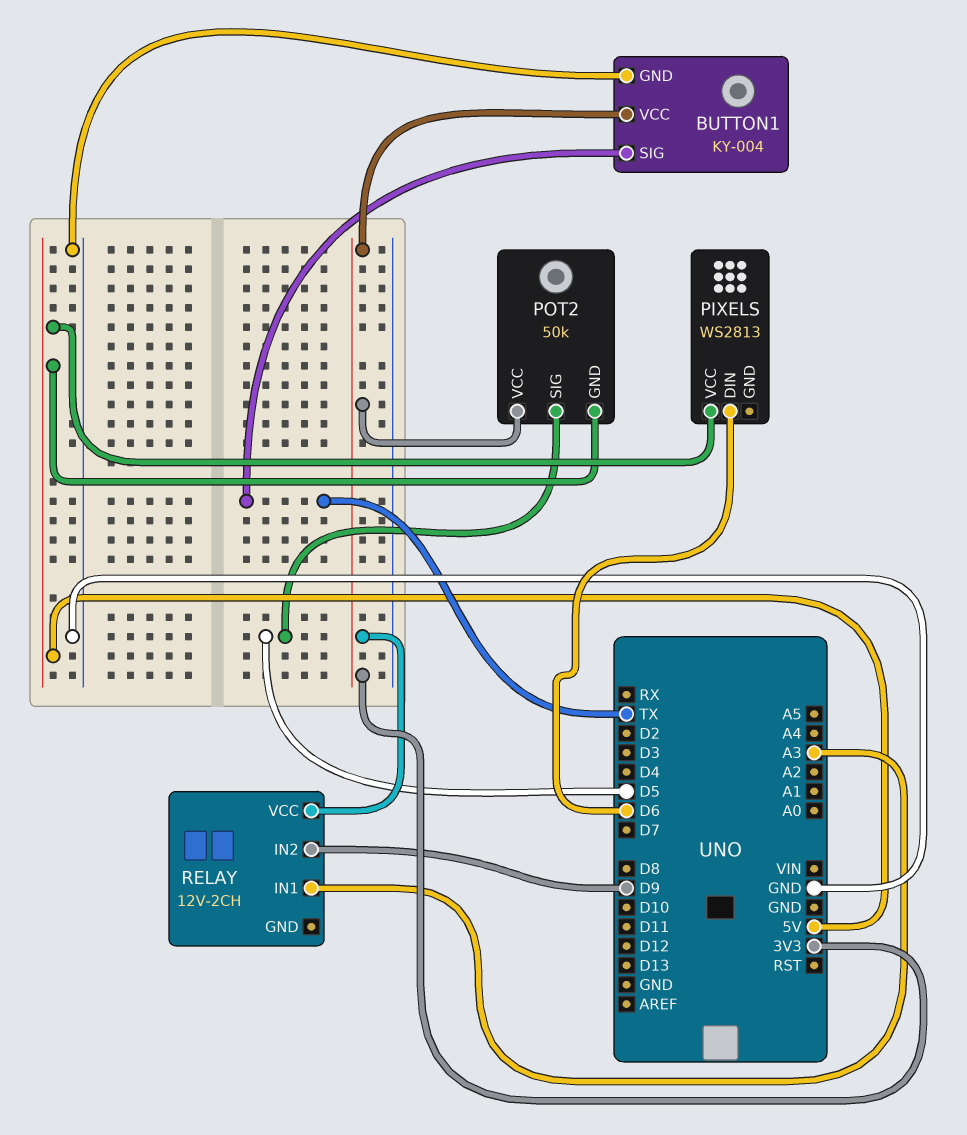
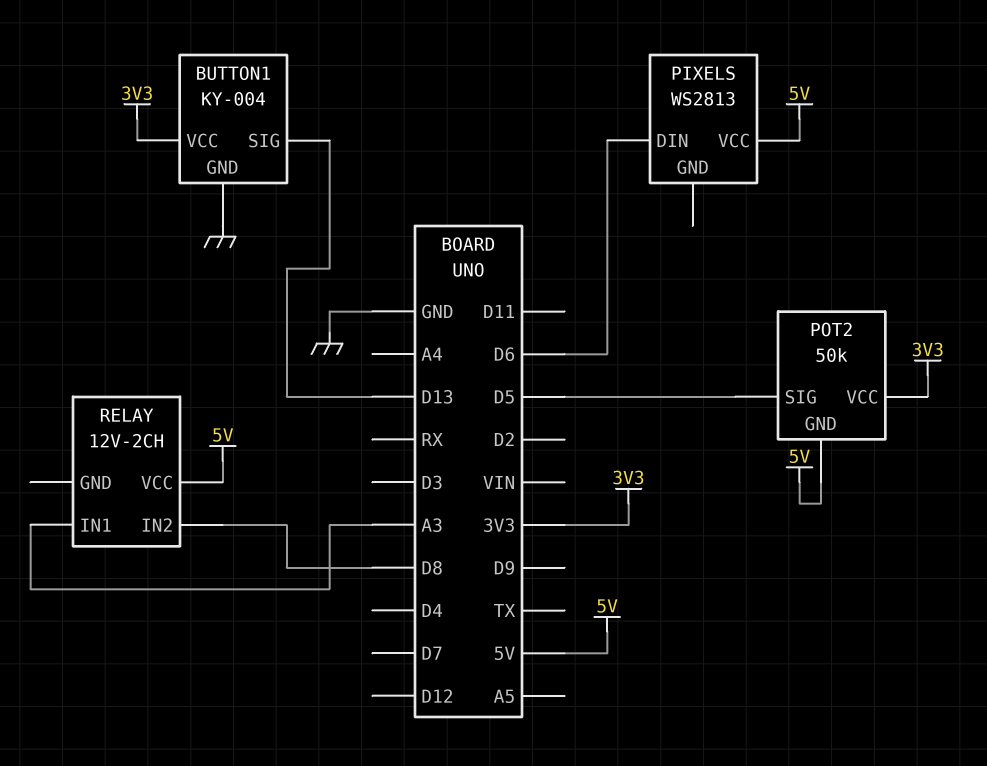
BUTTON1 pin SIG: TX -> D13
RELAY pin IN2: D9 -> D8
RELAY pin VCC: 3V3 -> 5V

